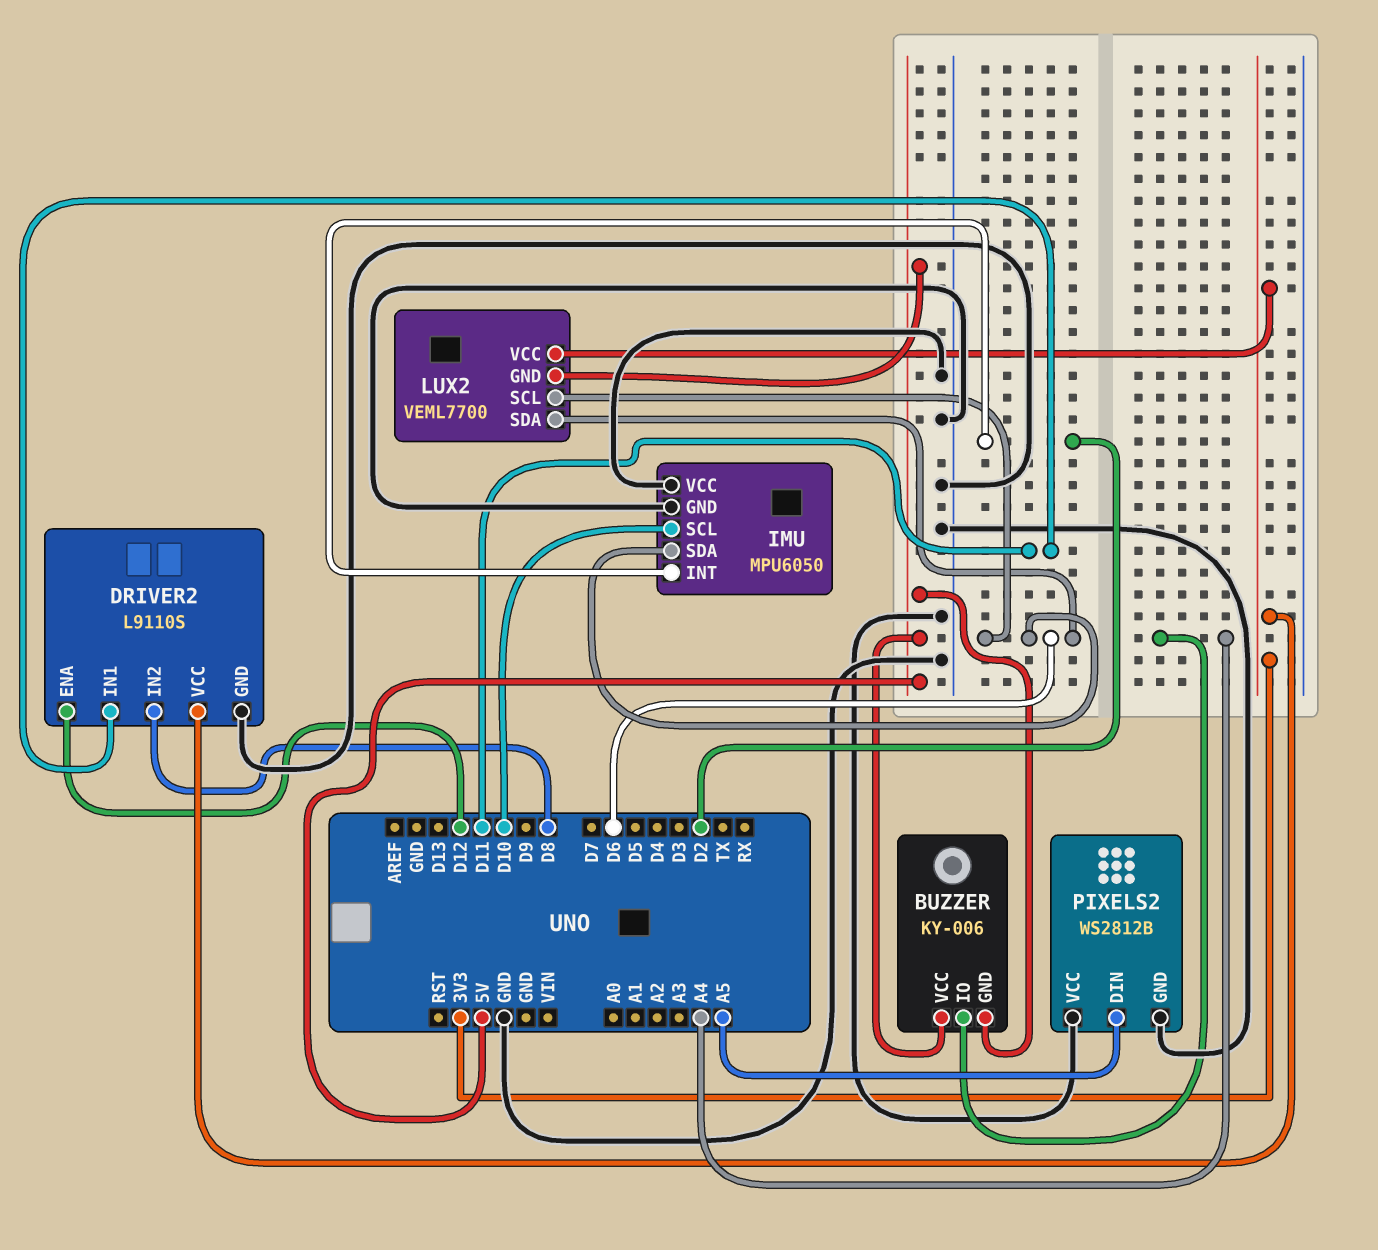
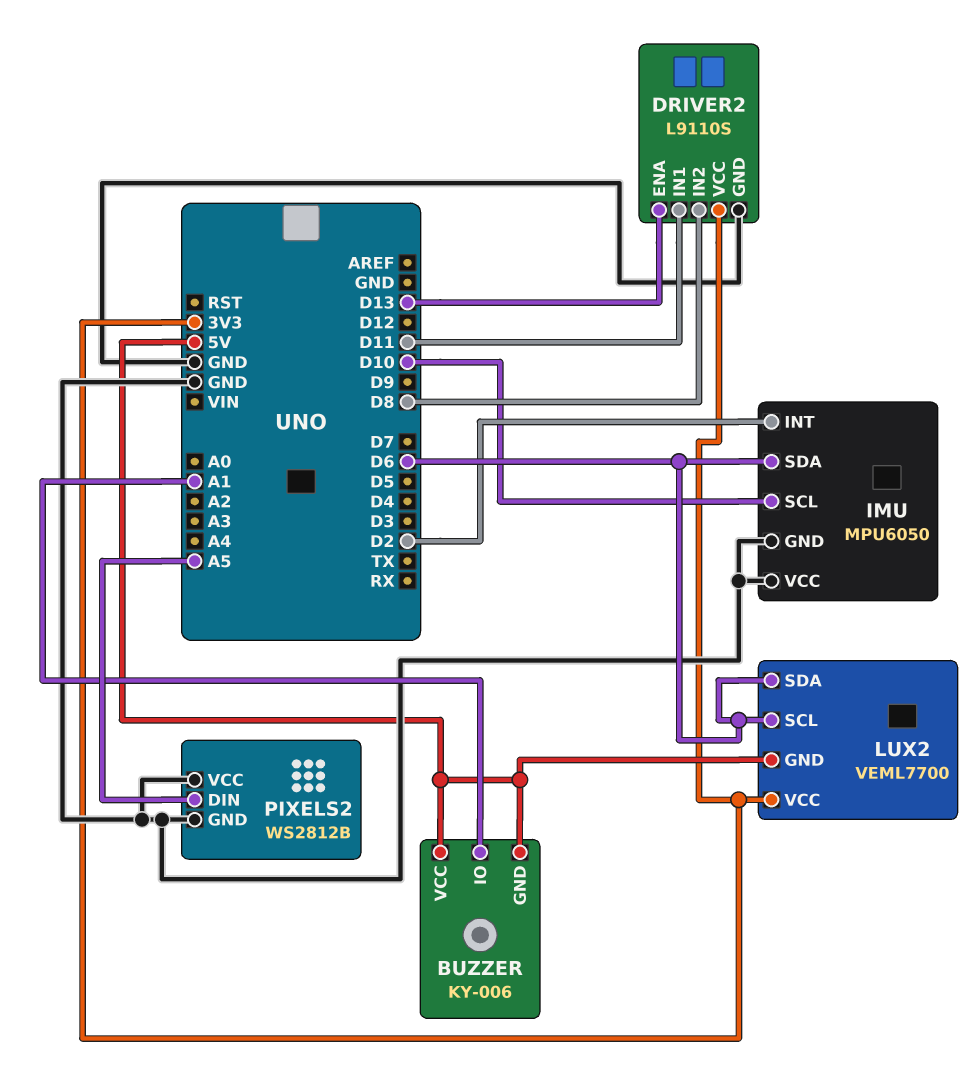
BUZZER pin IO: A4 -> A1
DRIVER2 pin ENA: D12 -> D13

